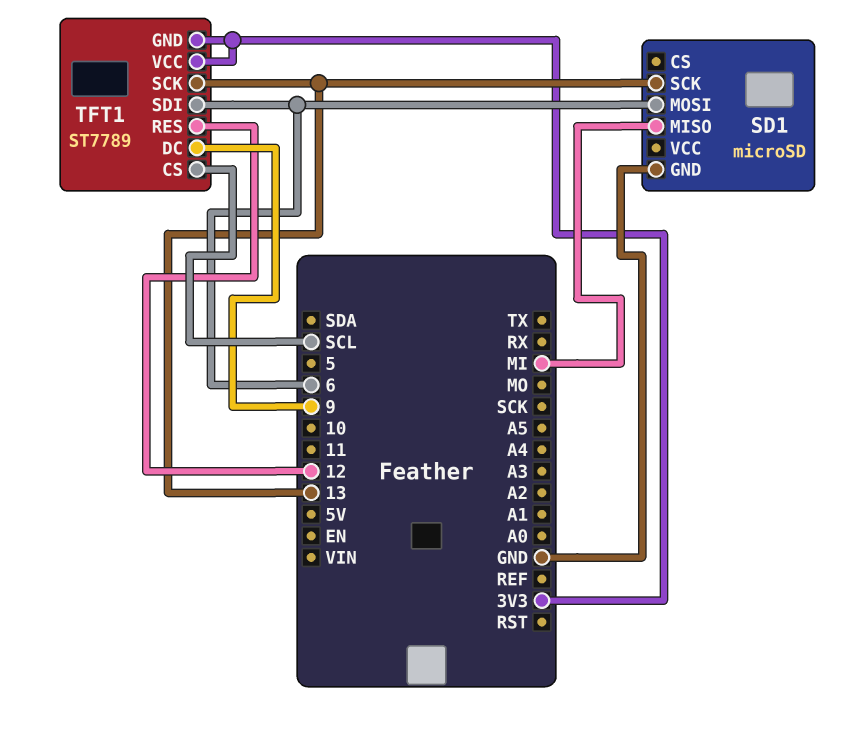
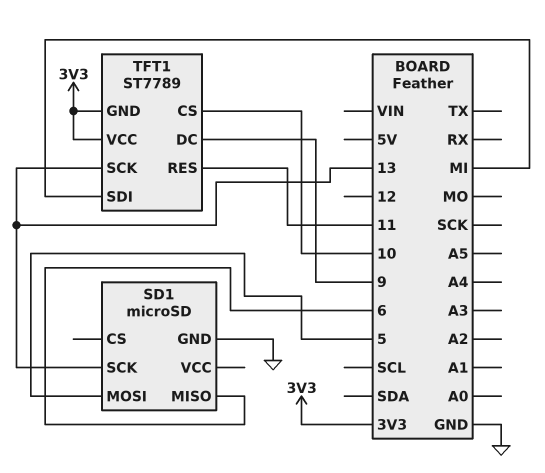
SD1 pin MISO: MI -> 6
SD1 pin MOSI: 6 -> 5
TFT1 pin CS: SCL -> 10
TFT1 pin RES: 12 -> 11
TFT1 pin SDI: 6 -> MI

